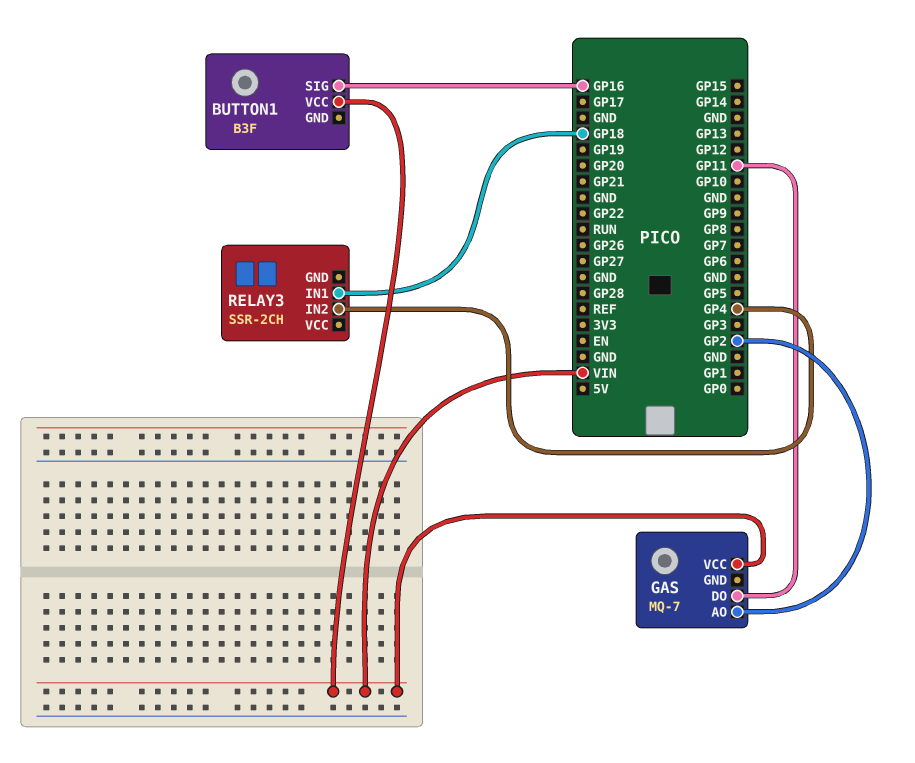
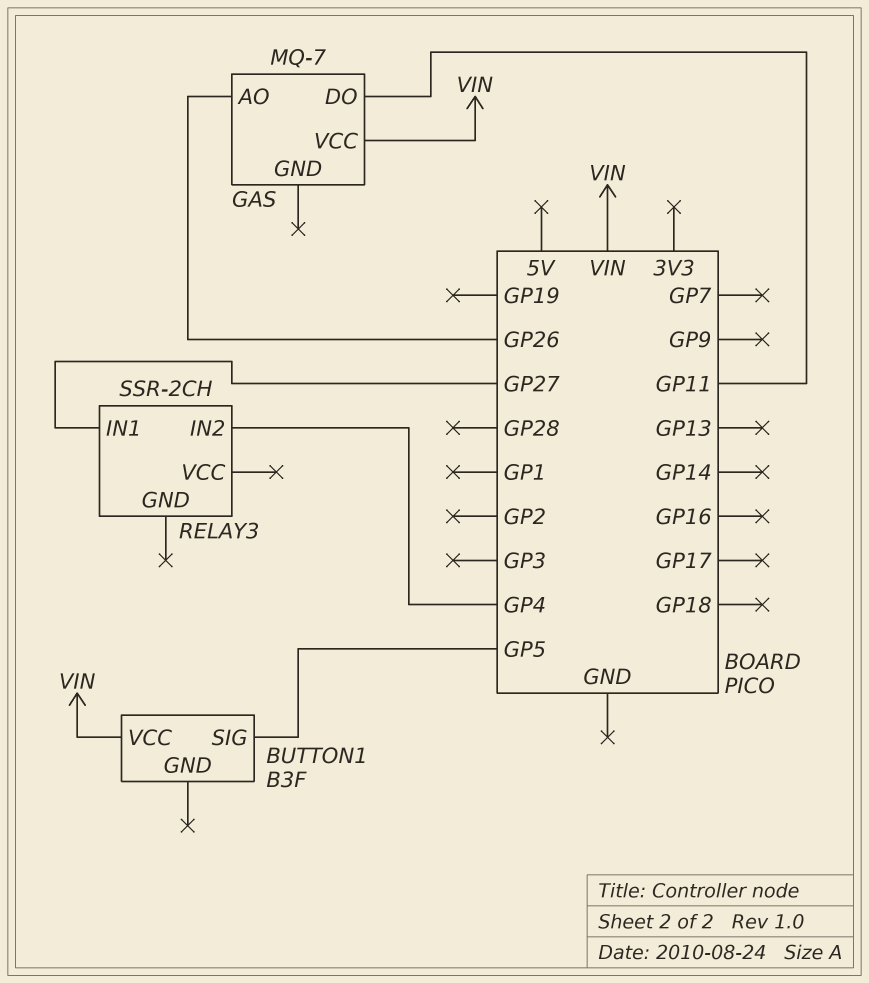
BUTTON1 pin SIG: GP16 -> GP5
GAS pin AO: GP2 -> GP26
RELAY3 pin IN1: GP18 -> GP27

